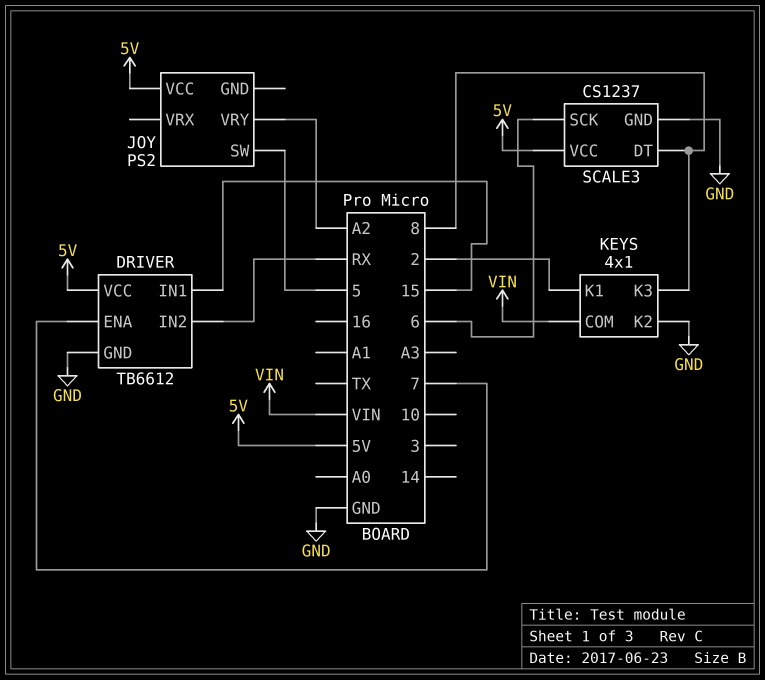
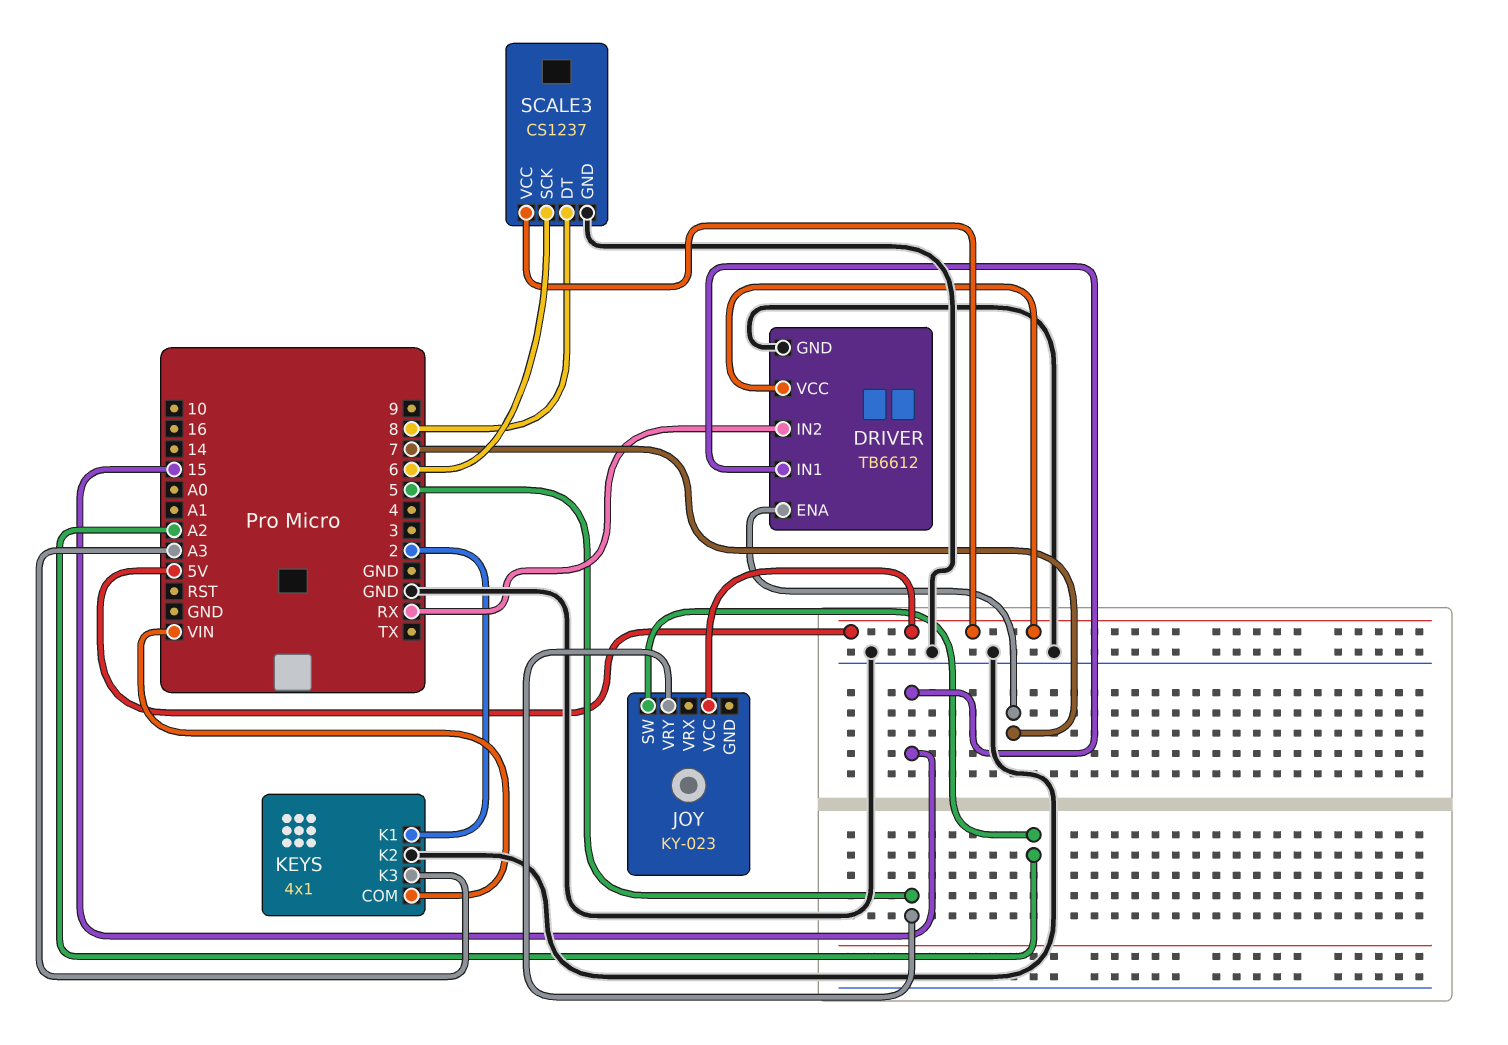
JOY: PS2 -> KY-023
JOY pin SW: 5 -> A2
JOY pin VRY: A2 -> 5
KEYS pin K3: 8 -> A3

